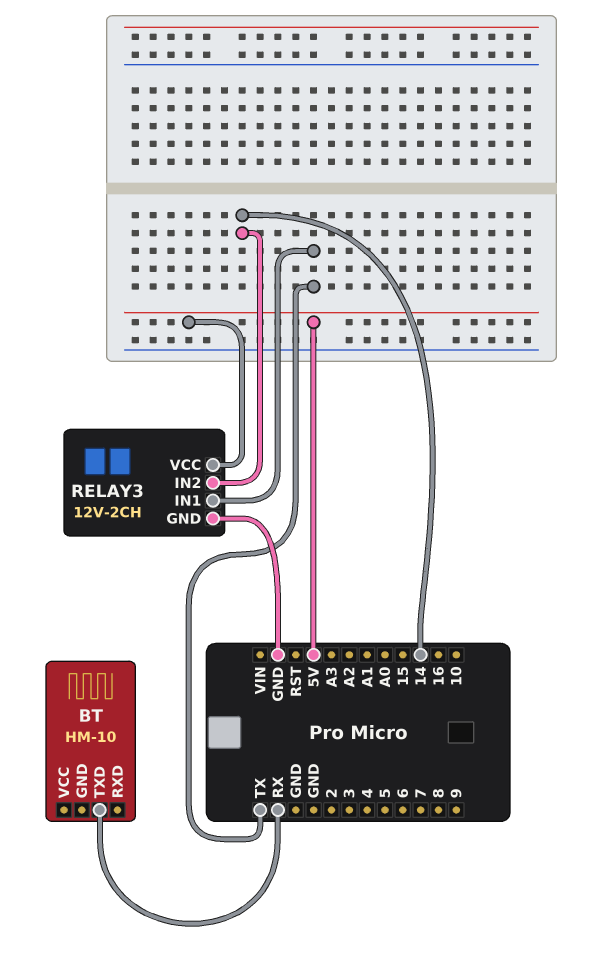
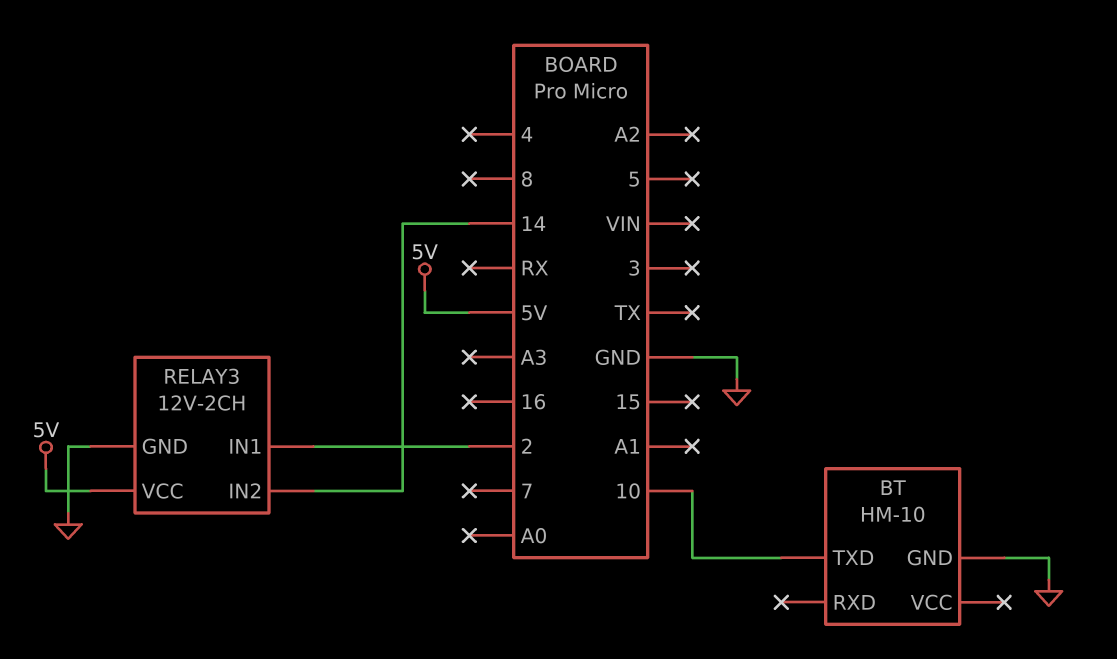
BT pin GND: none -> GND
BT pin TXD: RX -> 10
RELAY3 pin IN1: TX -> 2

